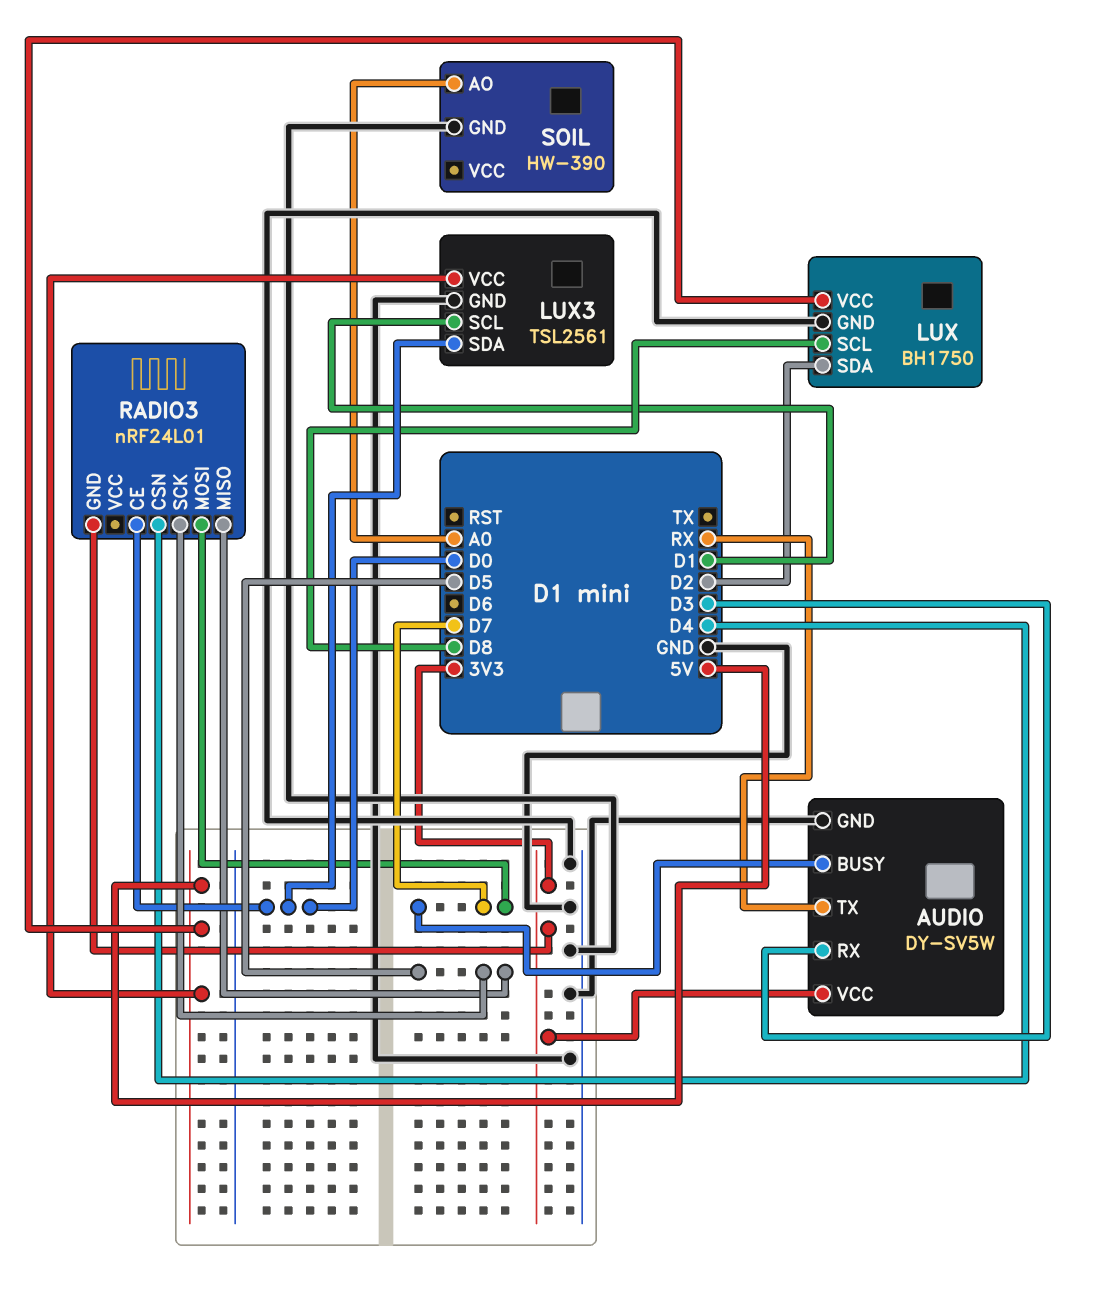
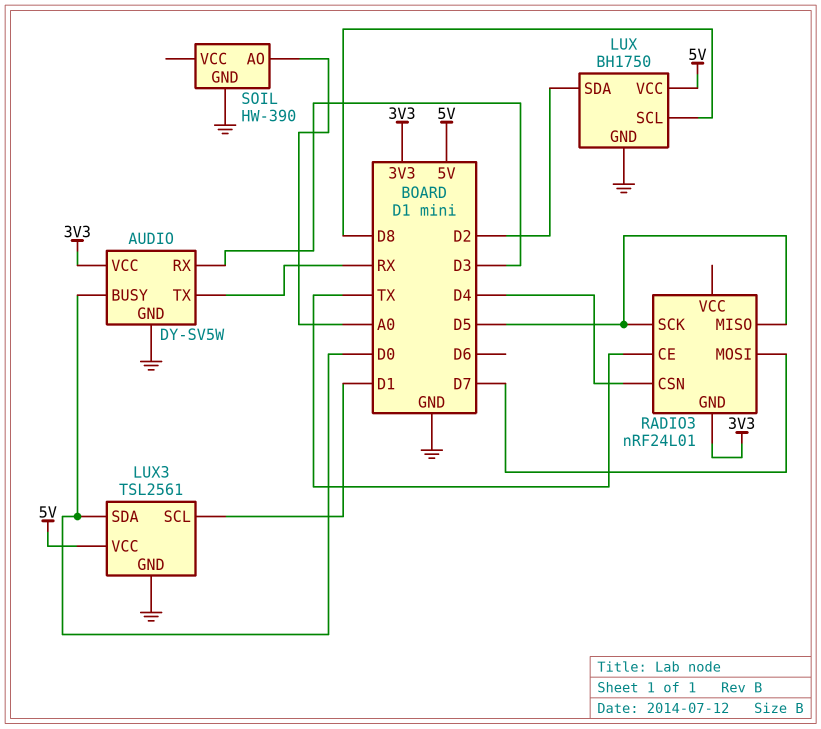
AUDIO pin BUSY: D7 -> D0
RADIO3 pin CE: D0 -> TX

